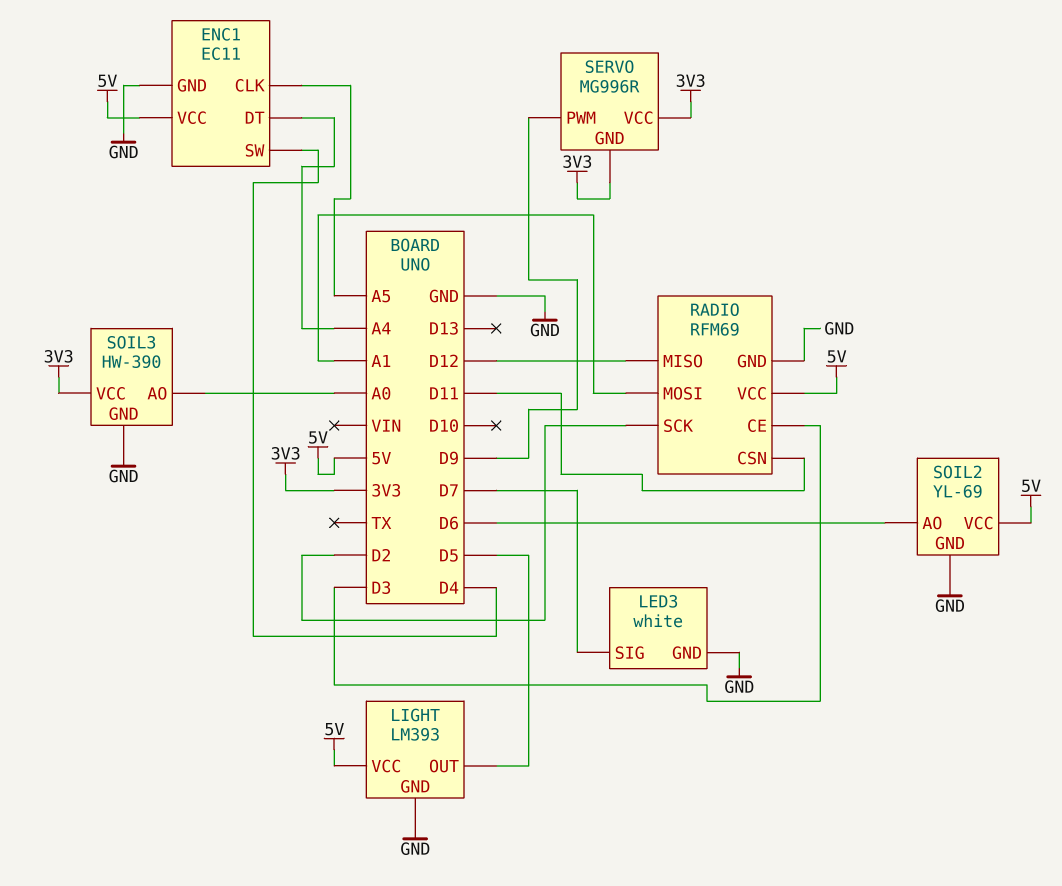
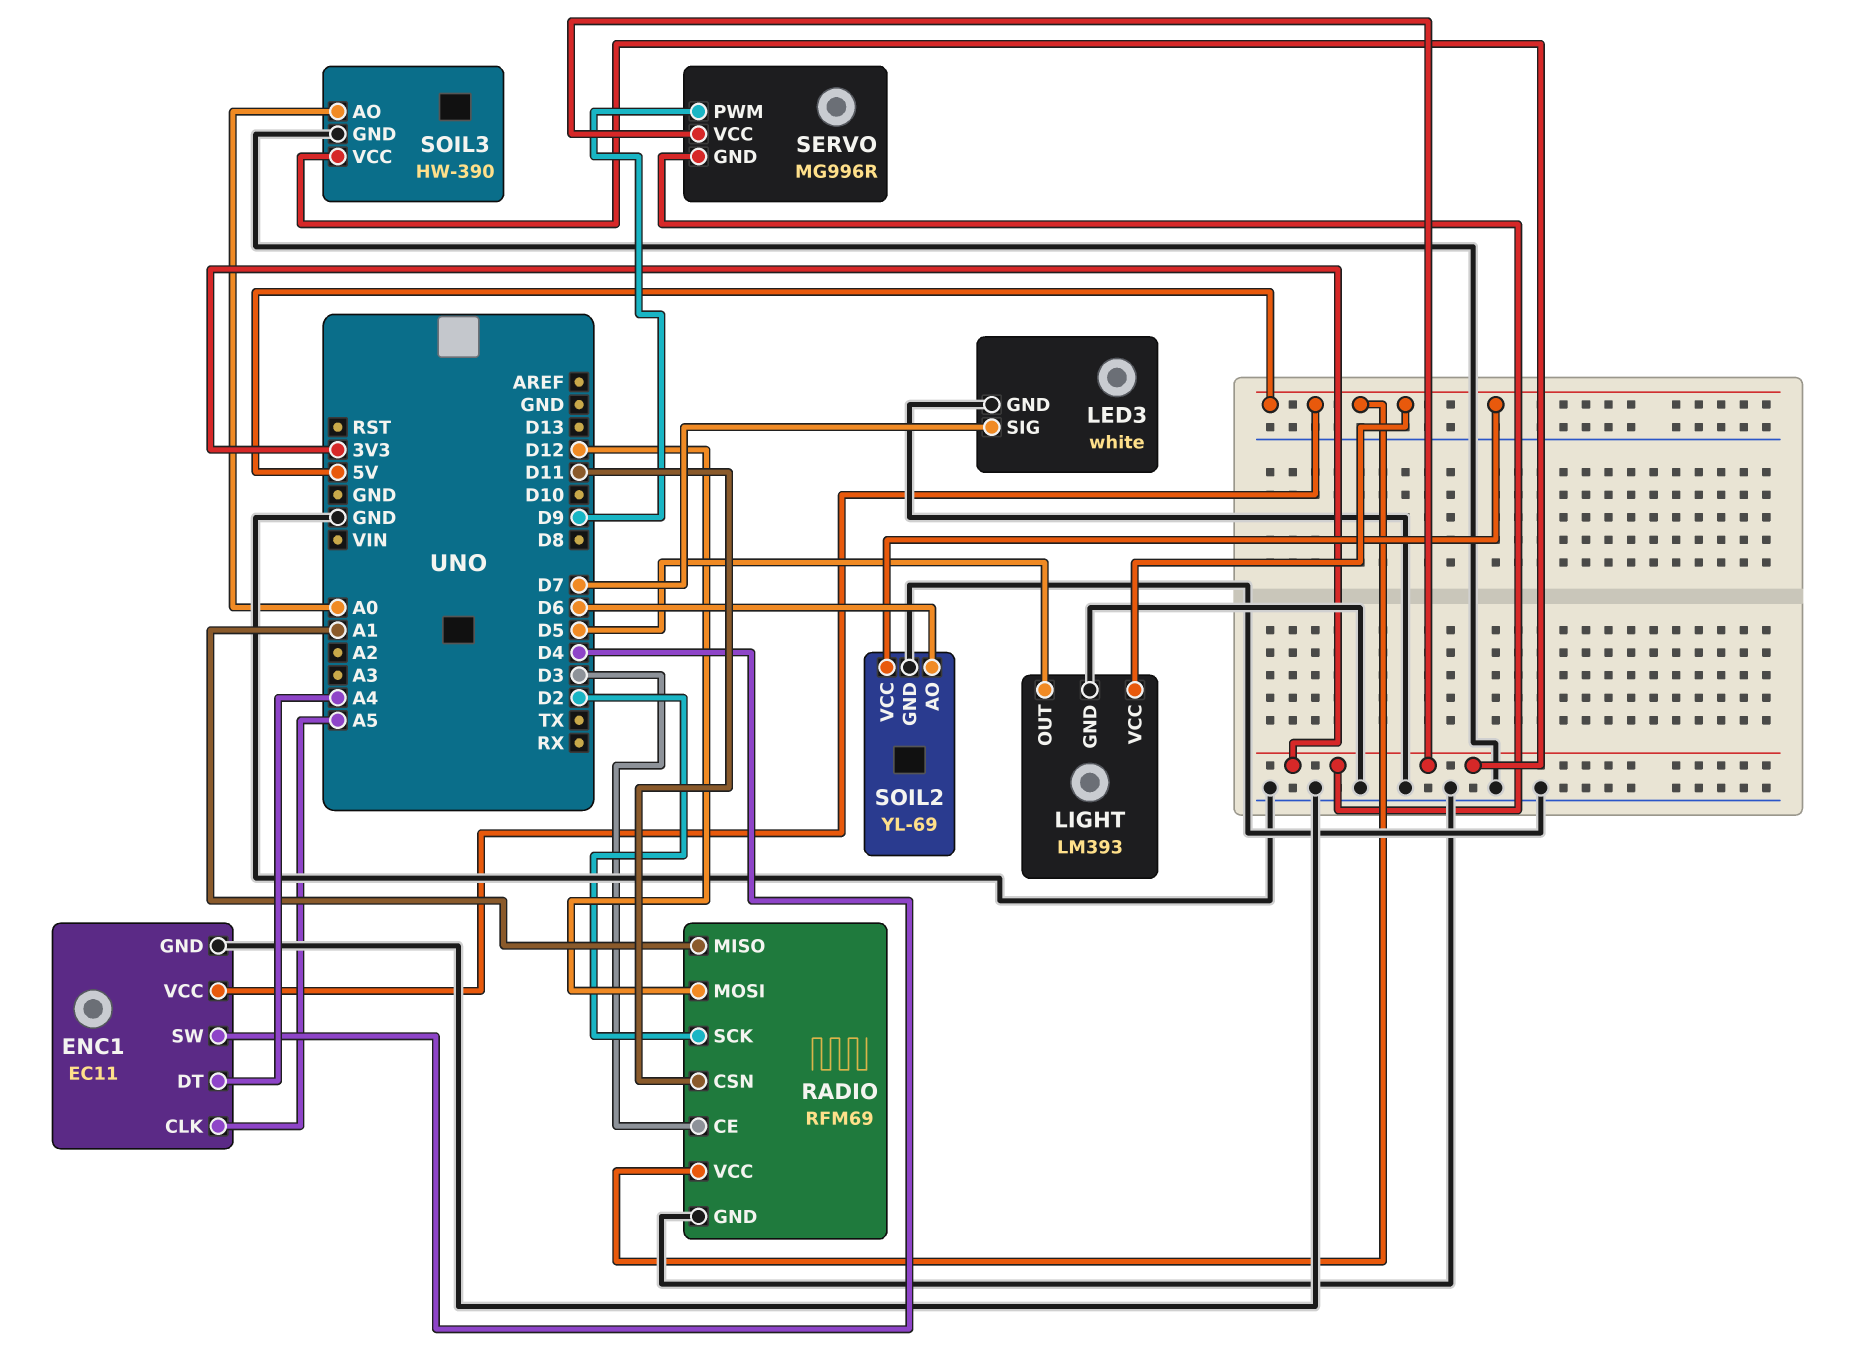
RADIO pin MISO: D12 -> A1
RADIO pin MOSI: A1 -> D12

